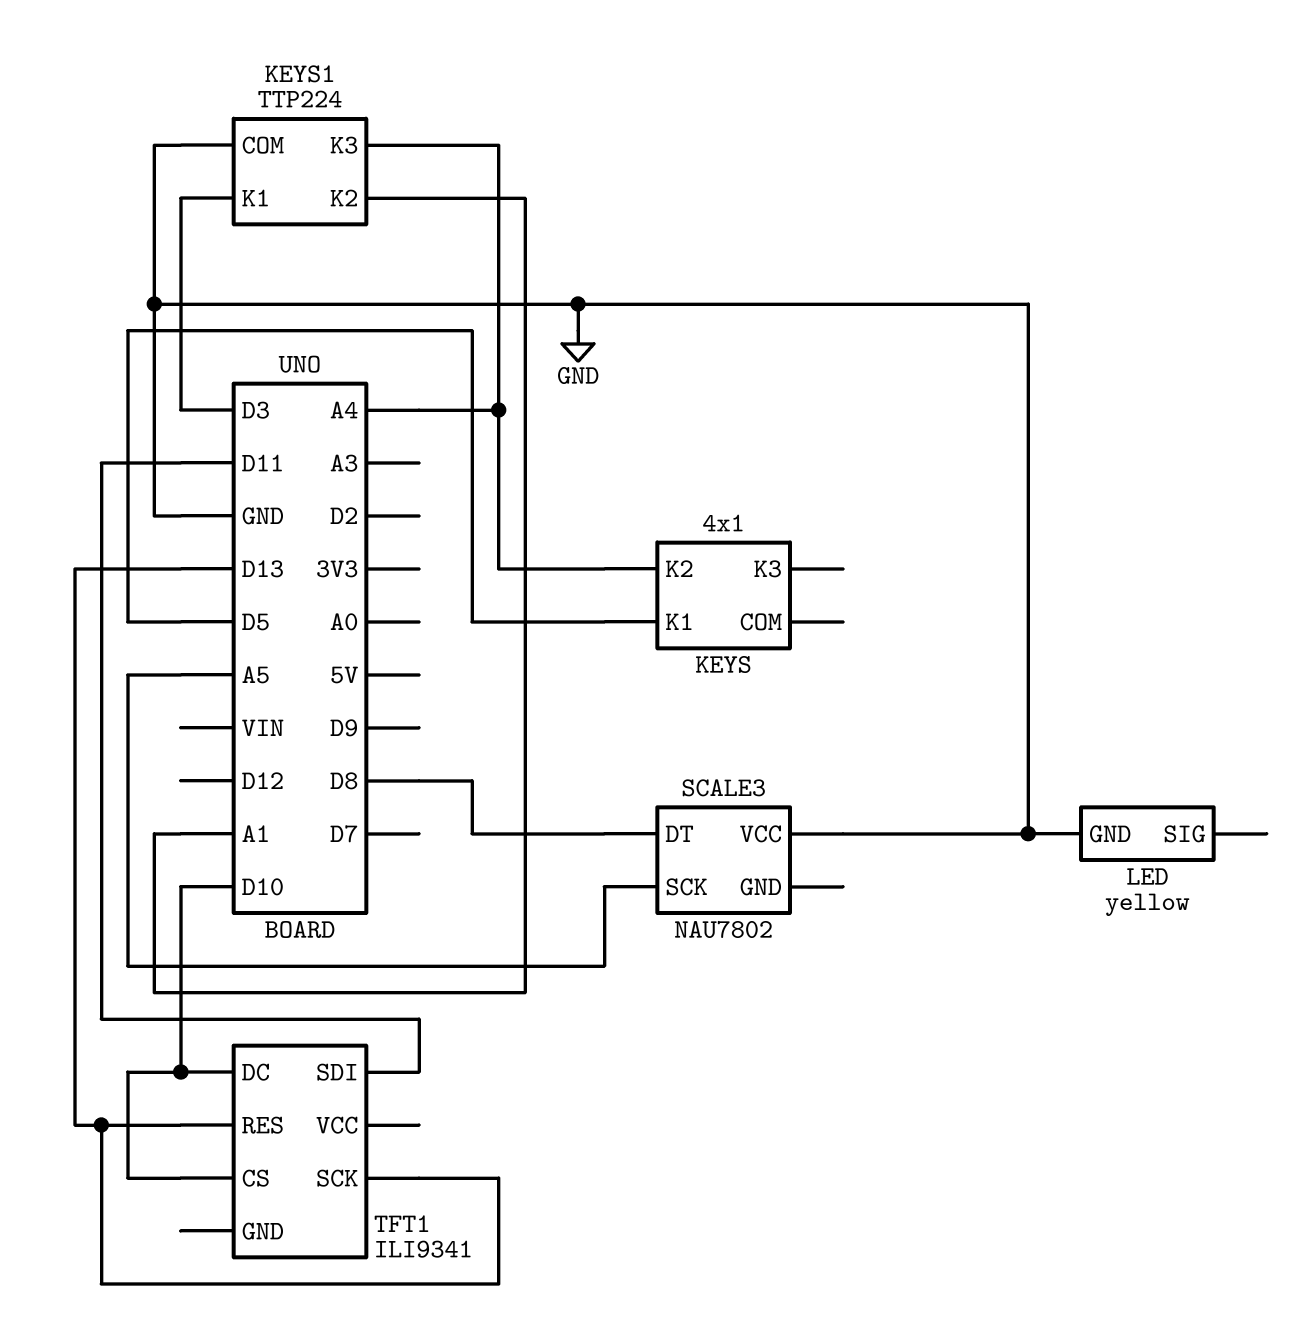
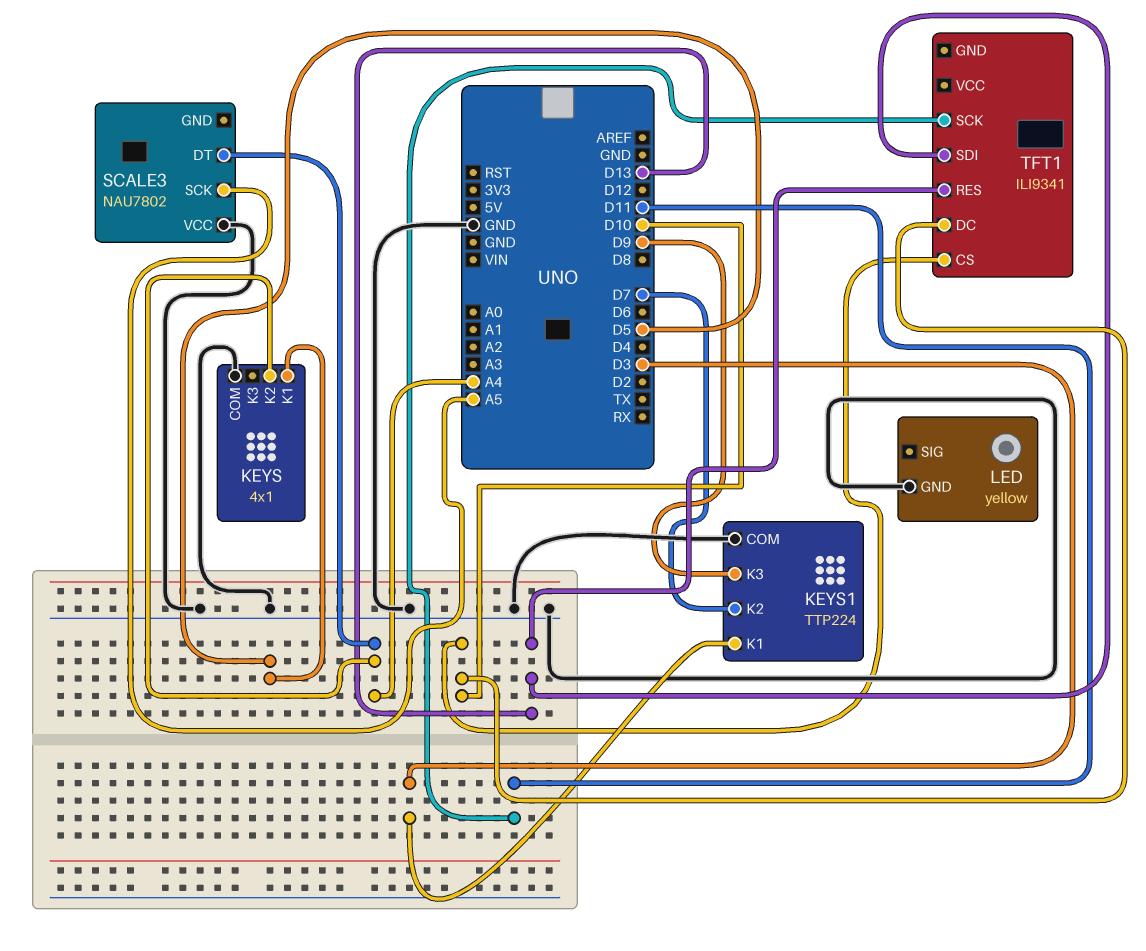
KEYS pin COM: none -> GND
KEYS1 pin K2: A1 -> D7
KEYS1 pin K3: A4 -> D9
SCALE3 pin DT: D8 -> A4
TFT1 pin SCK: D13 -> D11
TFT1 pin SDI: D11 -> D13

